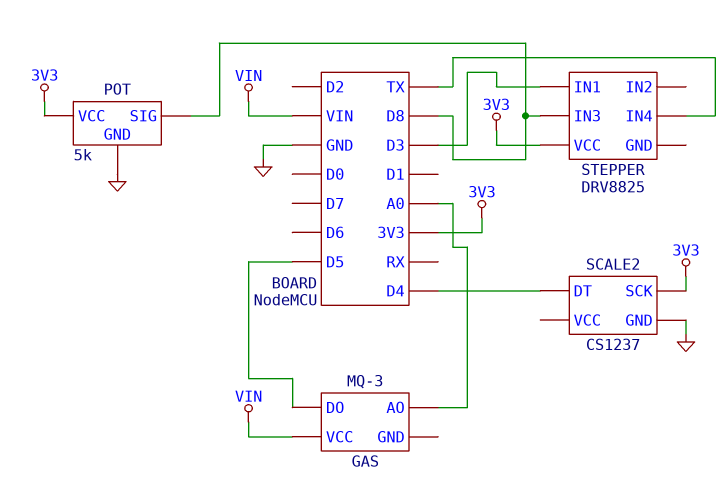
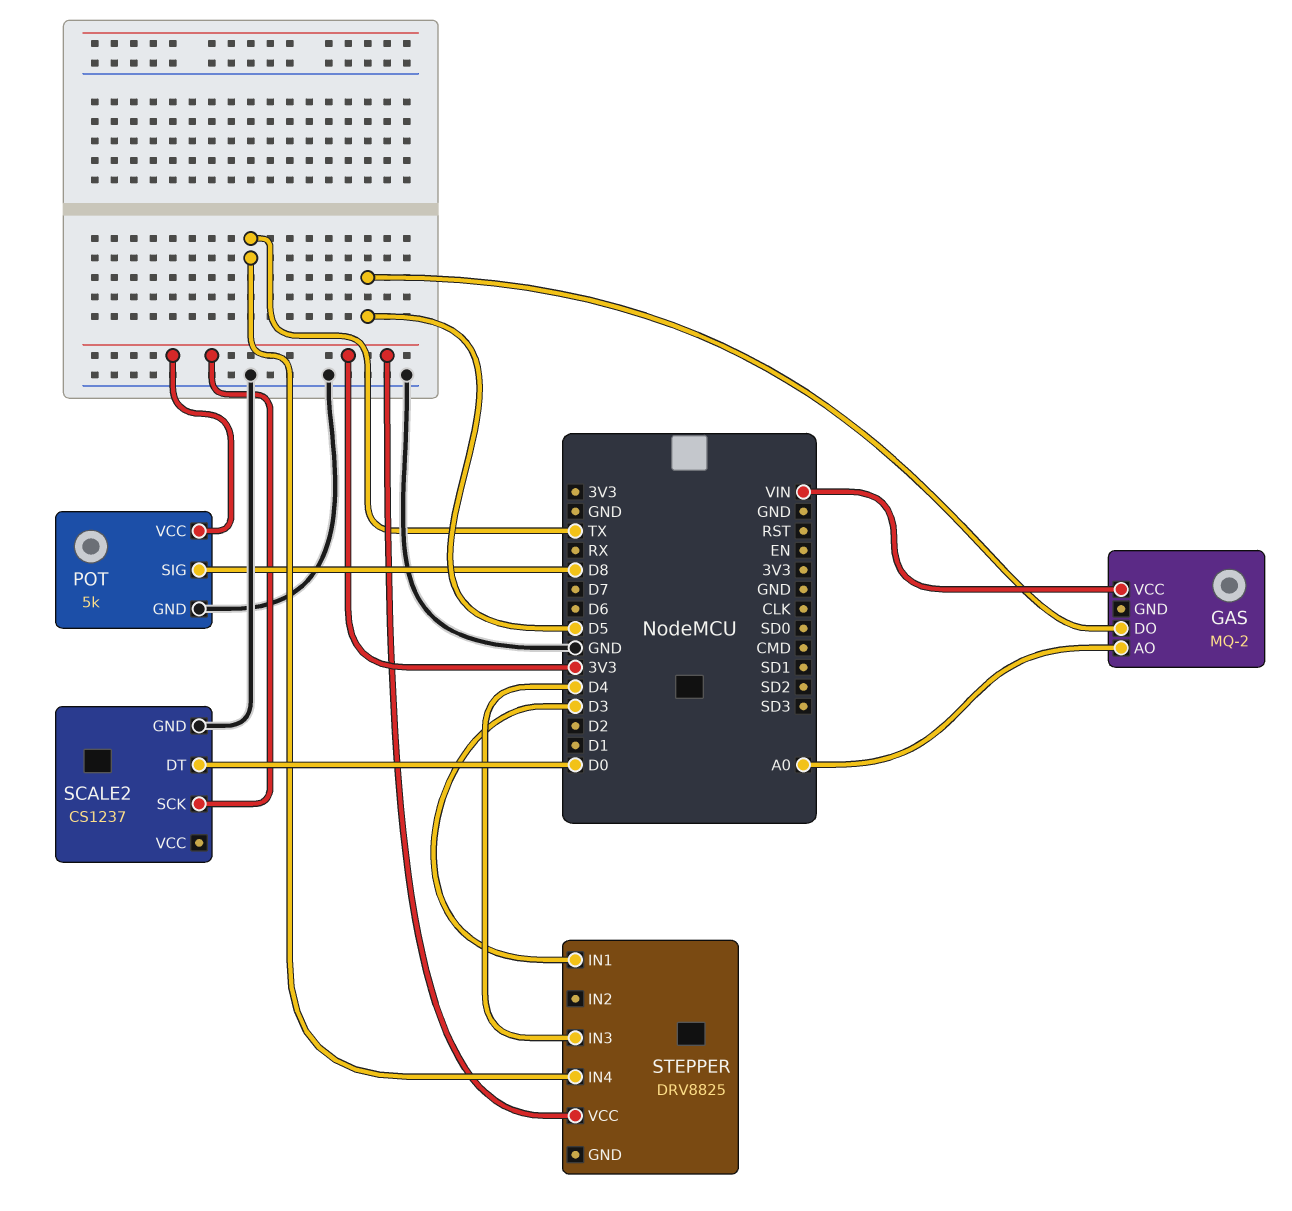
GAS: MQ-3 -> MQ-2
SCALE2 pin DT: D4 -> D0
STEPPER pin IN3: D8 -> D4

